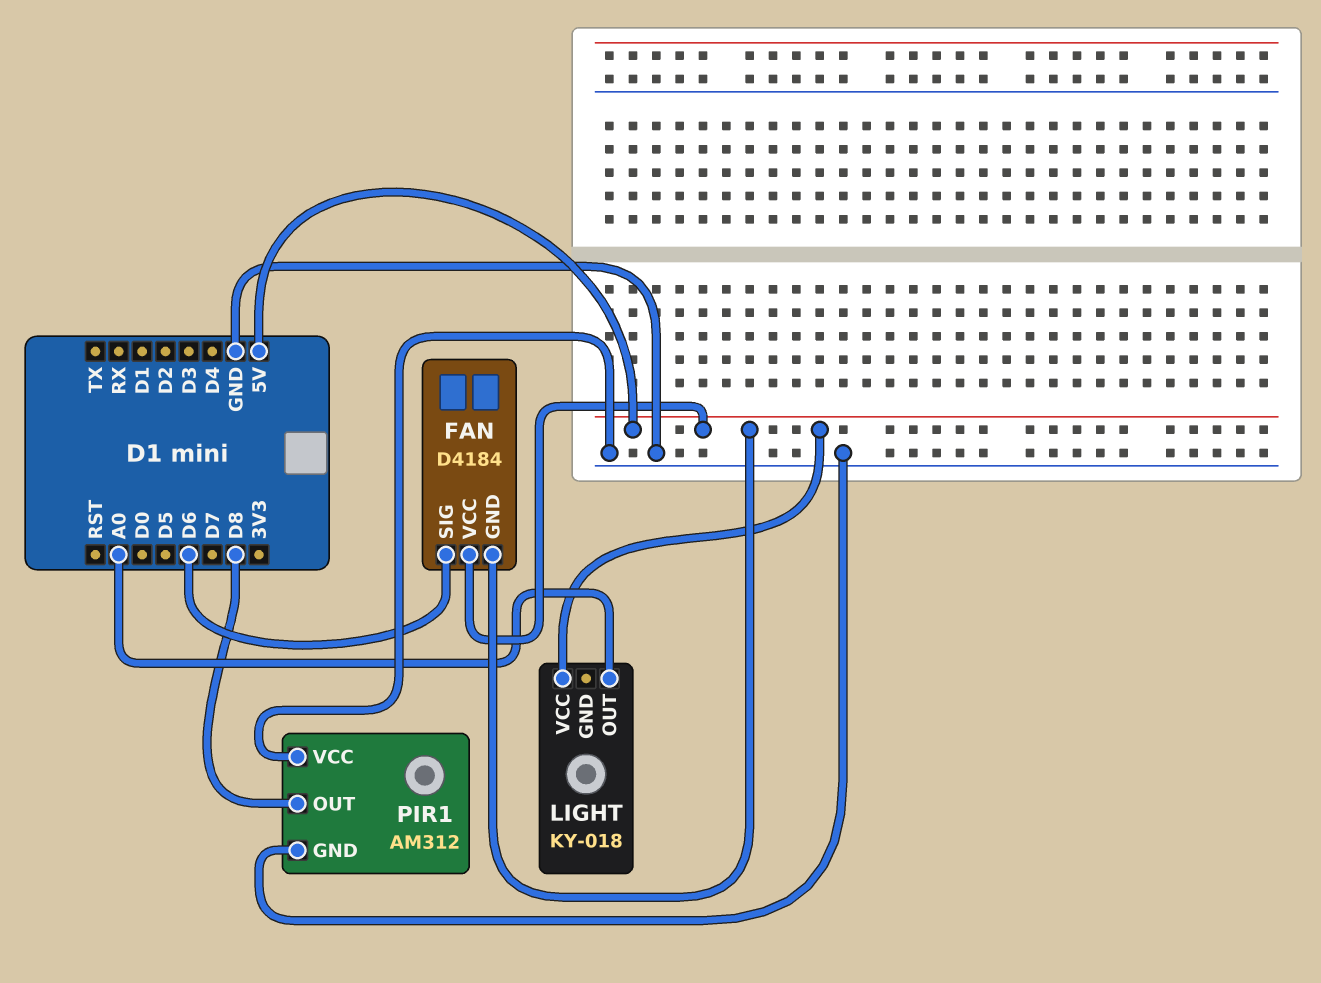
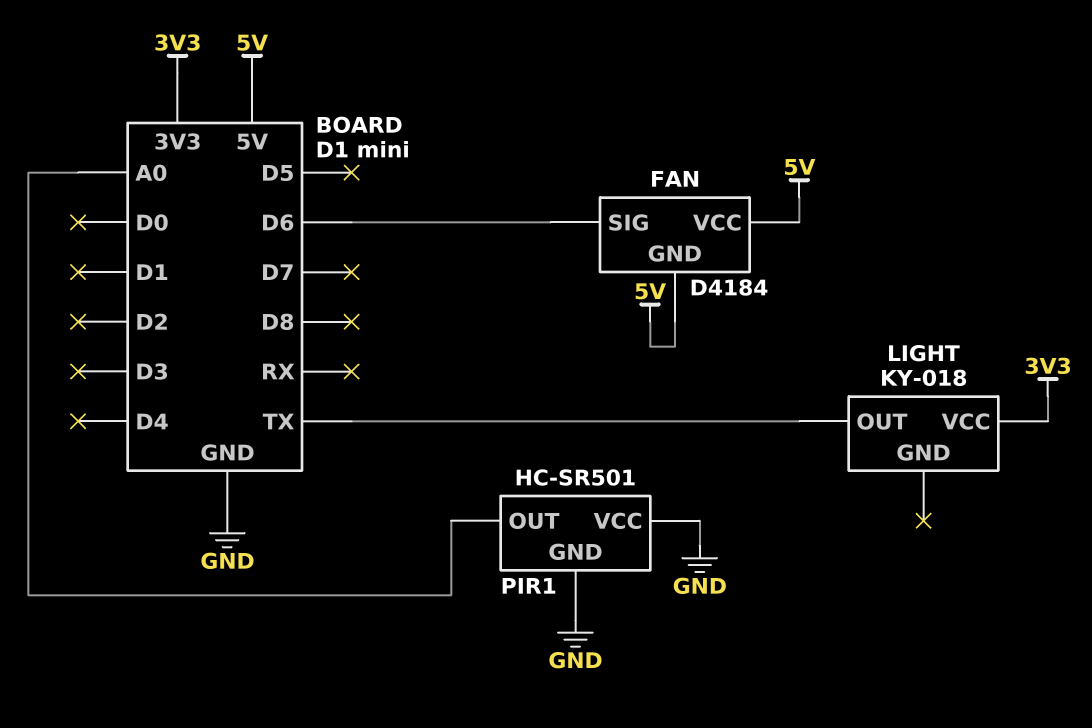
LIGHT pin OUT: A0 -> TX
LIGHT pin VCC: 5V -> 3V3
PIR1: AM312 -> HC-SR501
PIR1 pin OUT: D8 -> A0

